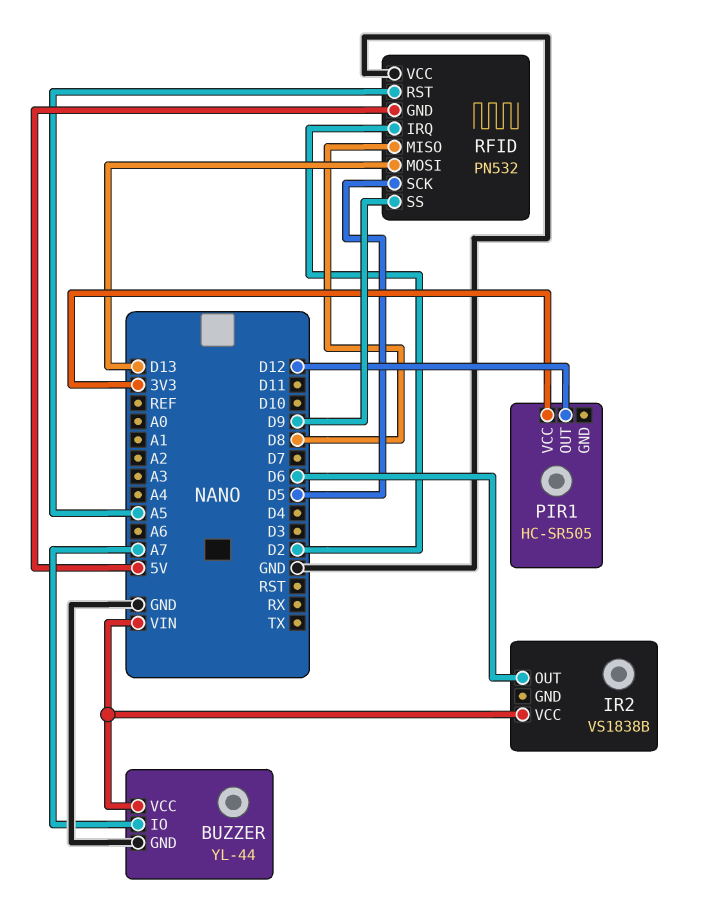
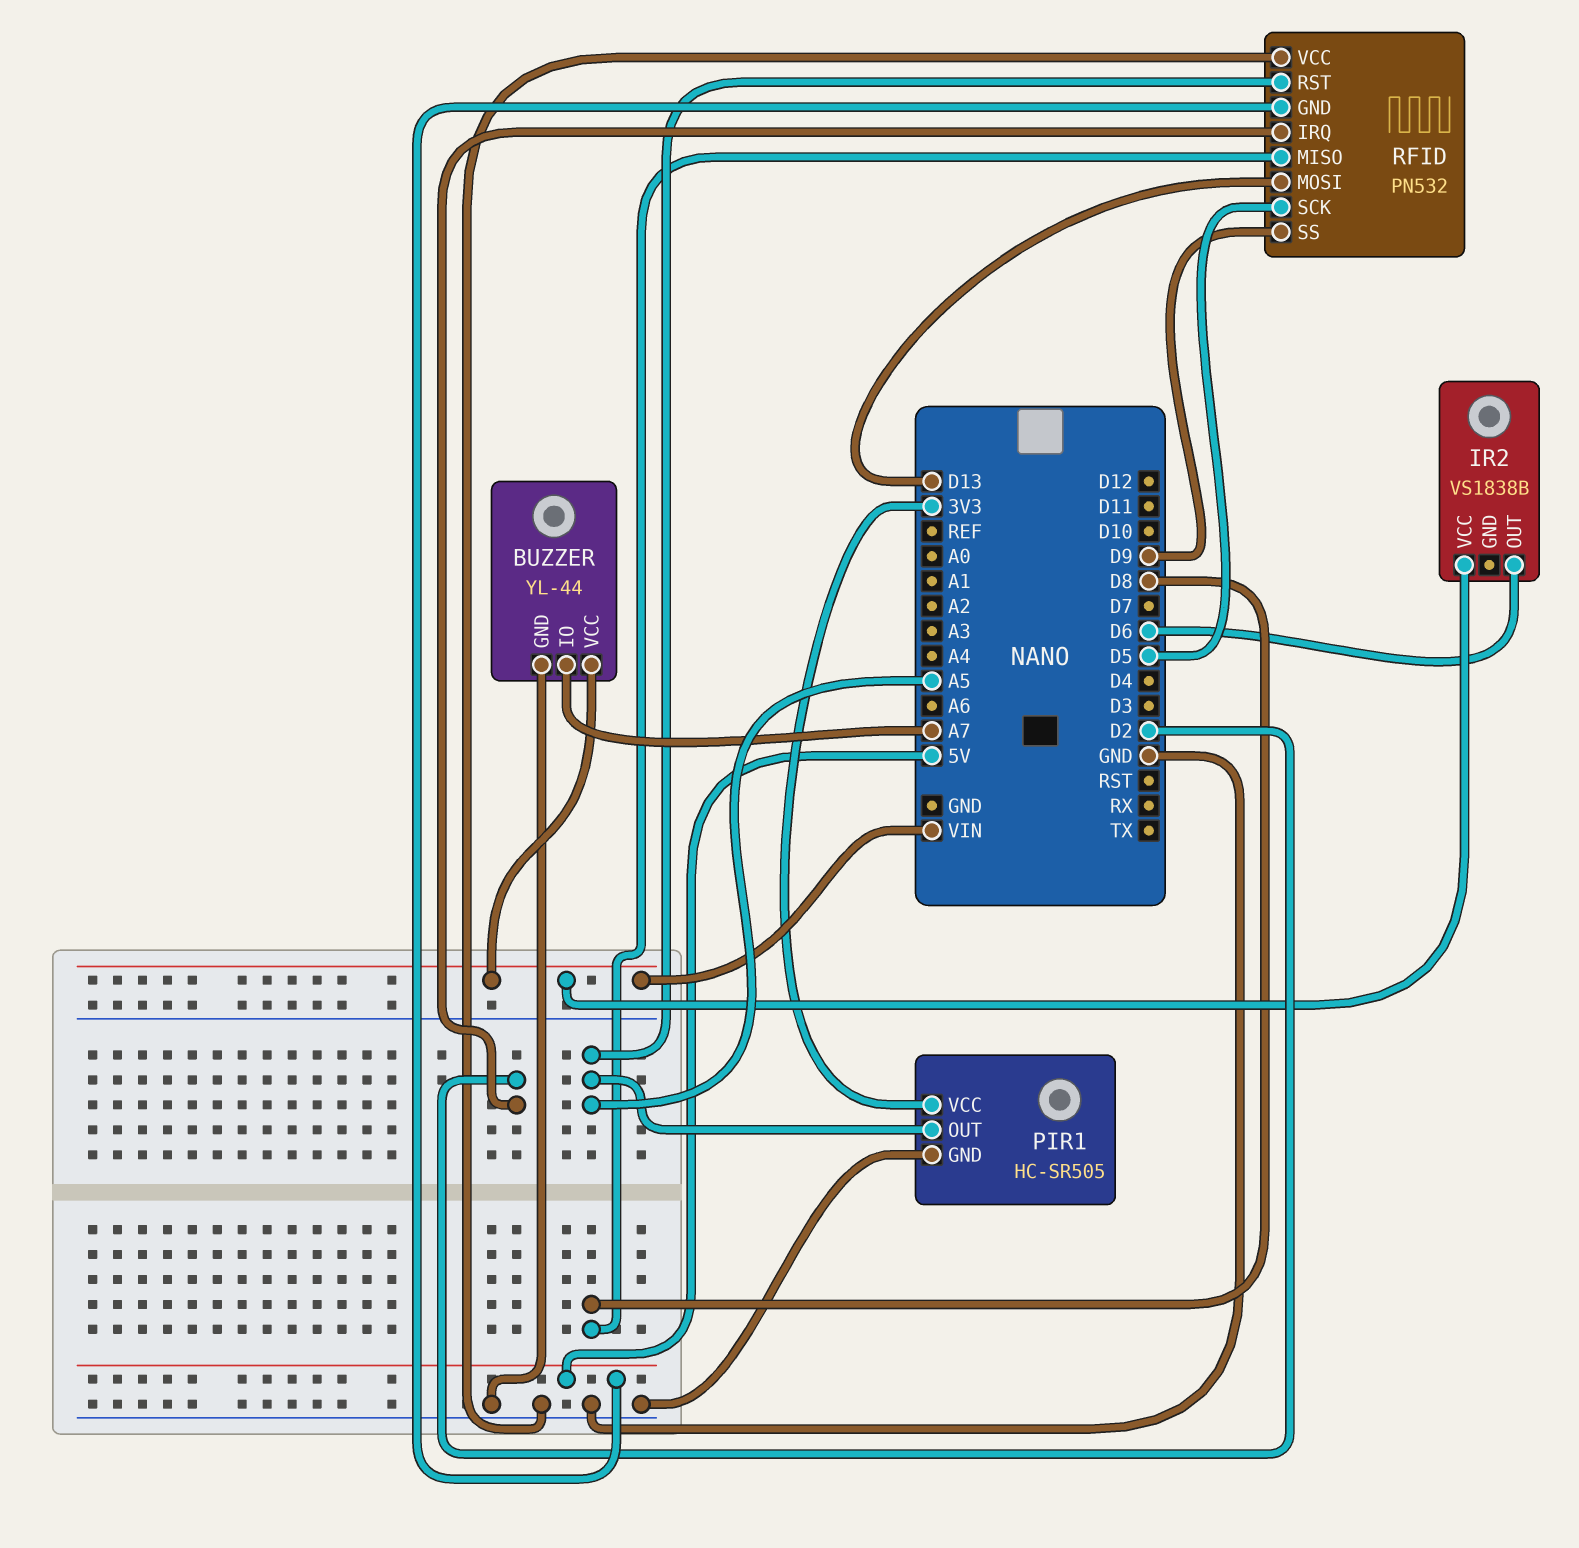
PIR1 pin GND: none -> GND
PIR1 pin OUT: D12 -> A5

